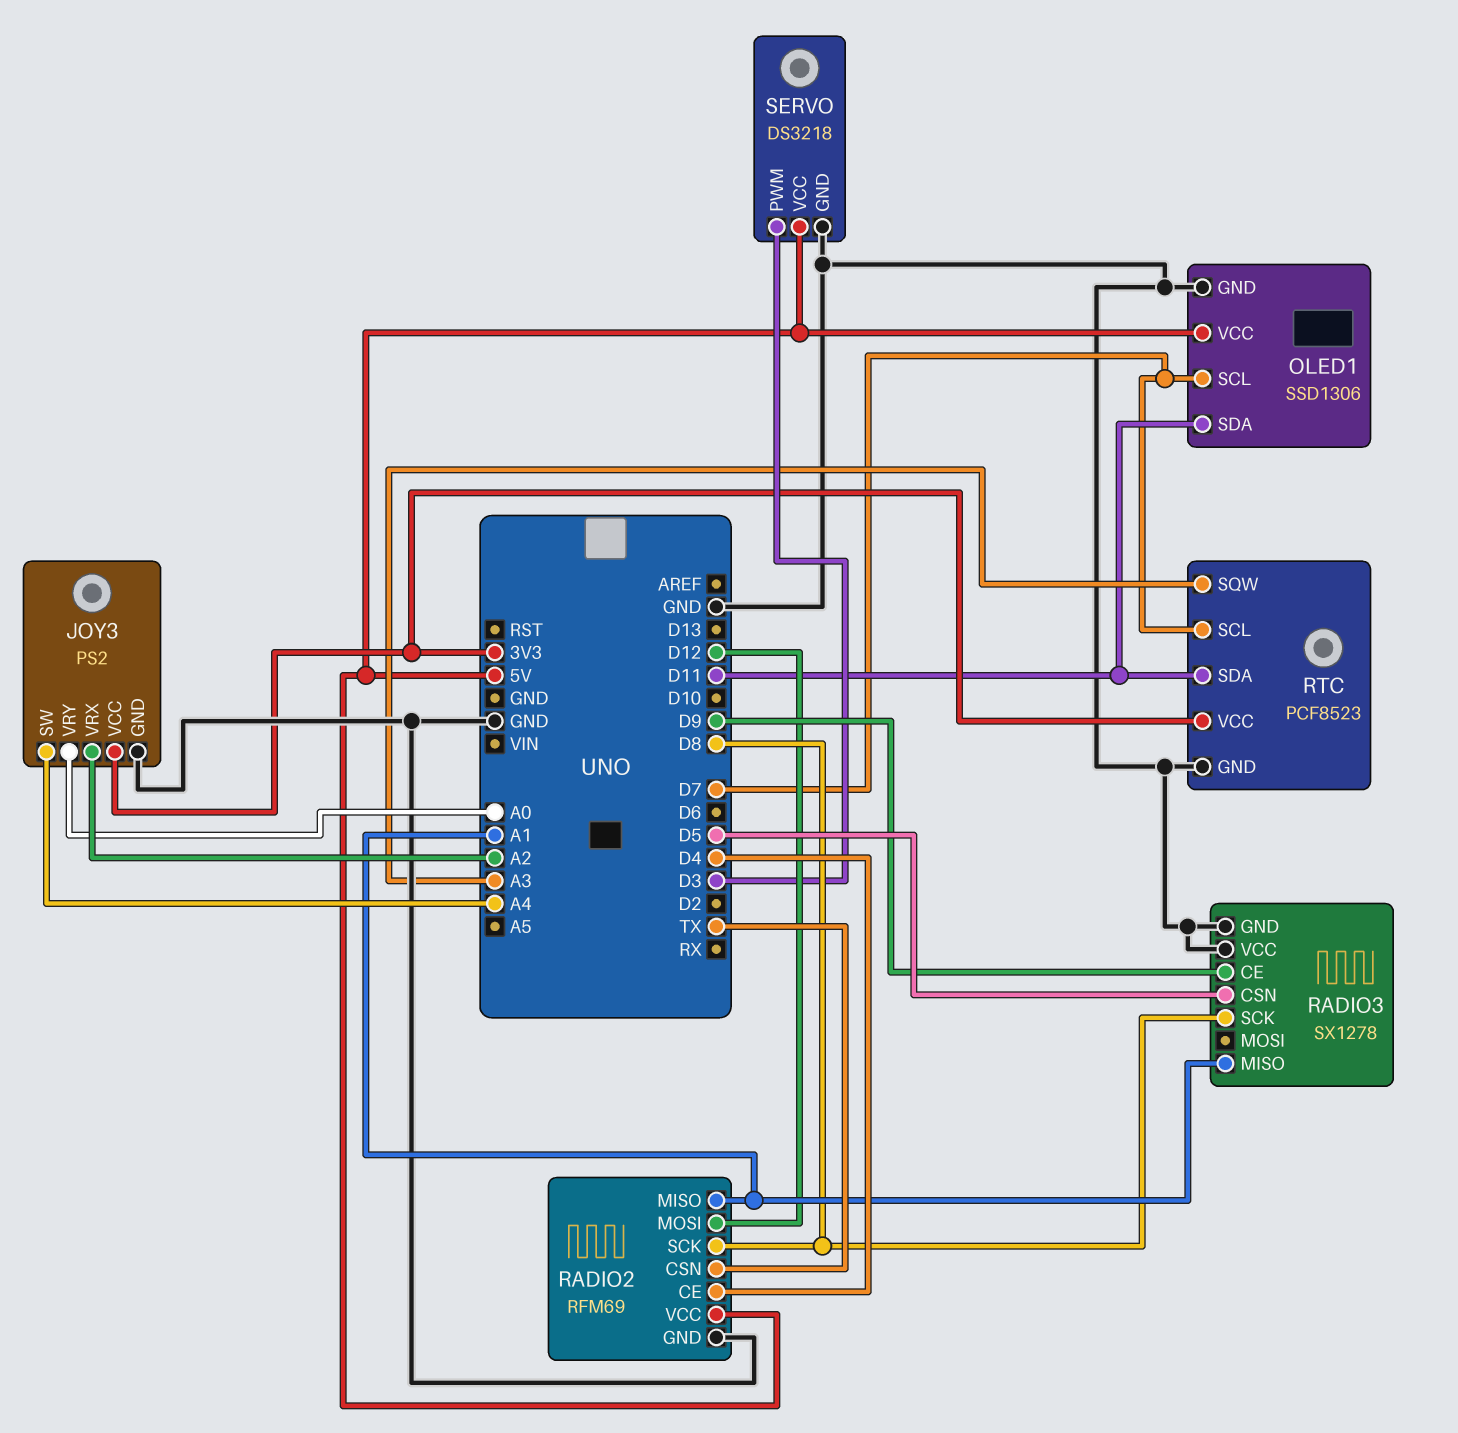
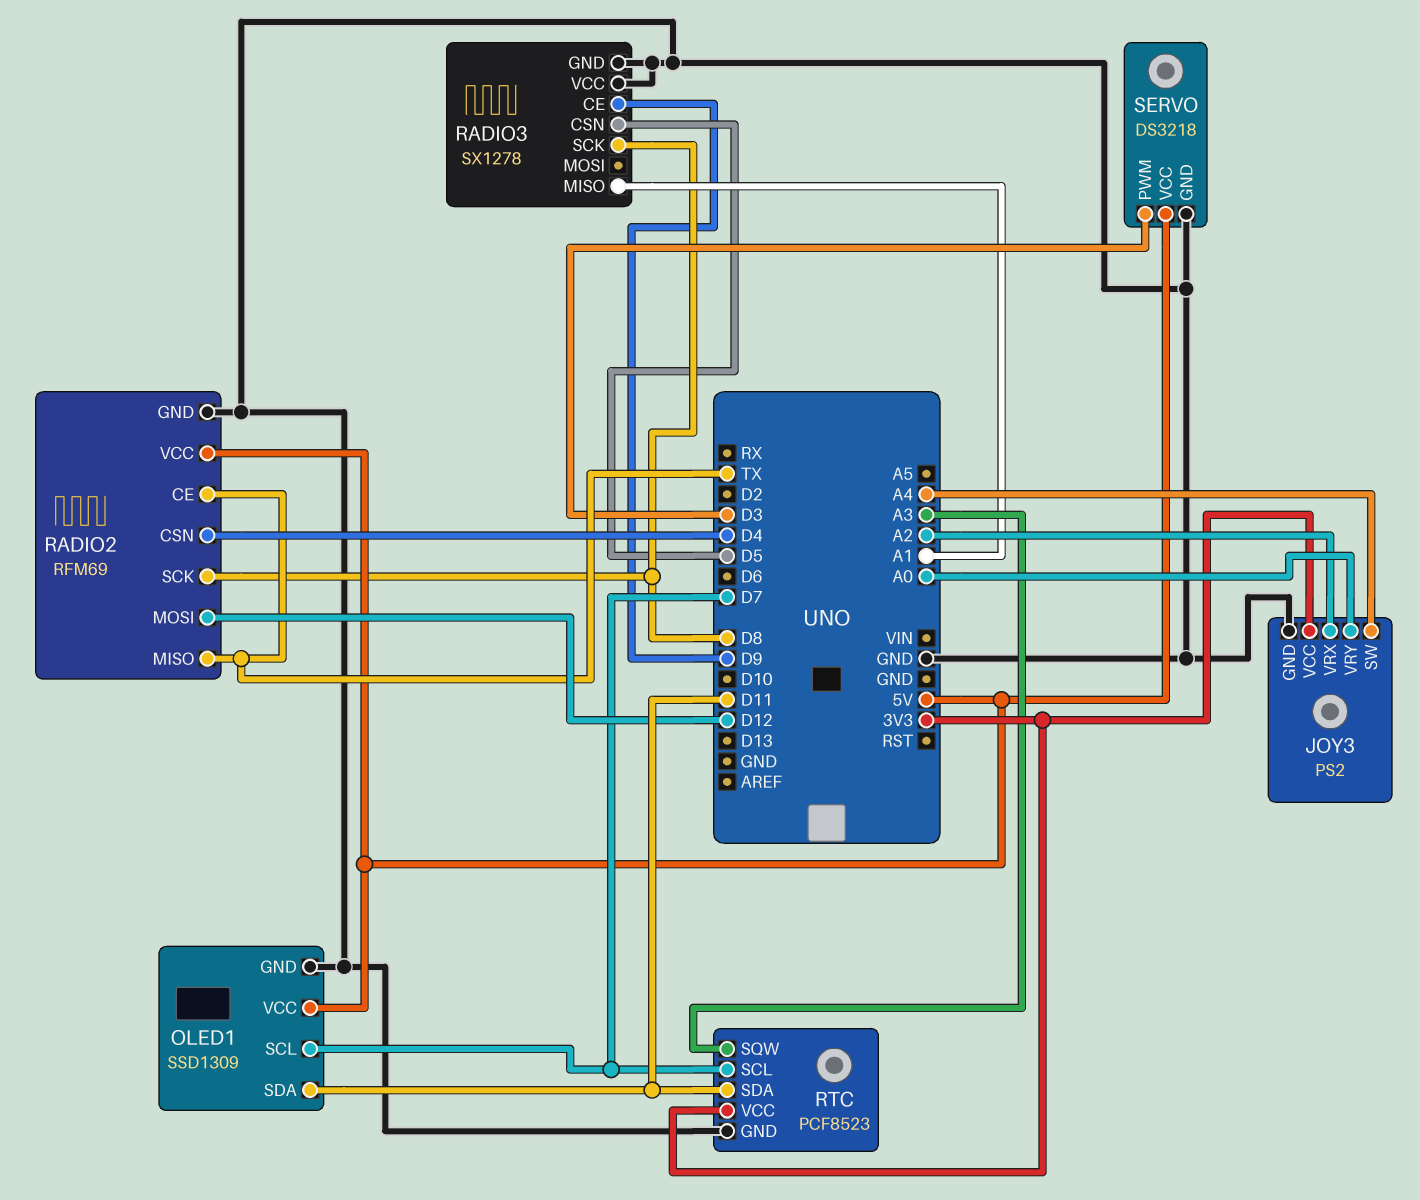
OLED1: SSD1306 -> SSD1309
RADIO2 pin CE: D4 -> TX
RADIO2 pin CSN: TX -> D4
RADIO2 pin MISO: A1 -> TX

